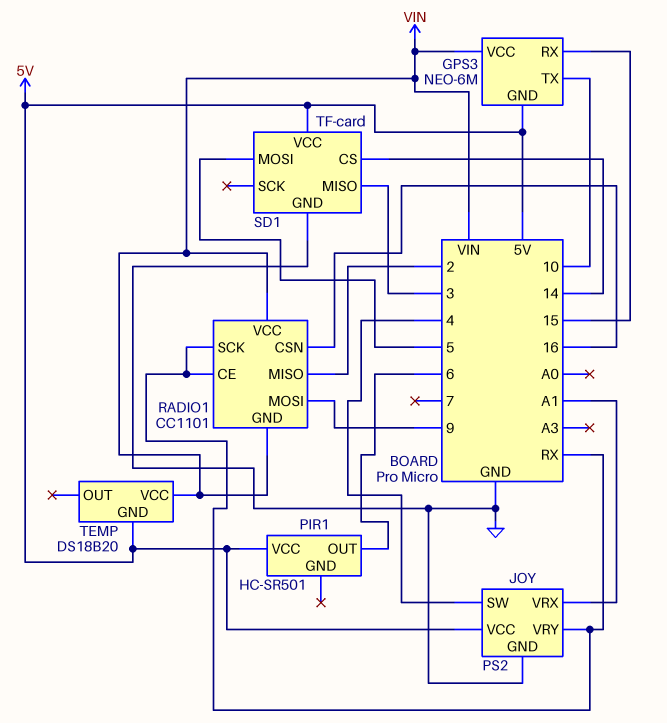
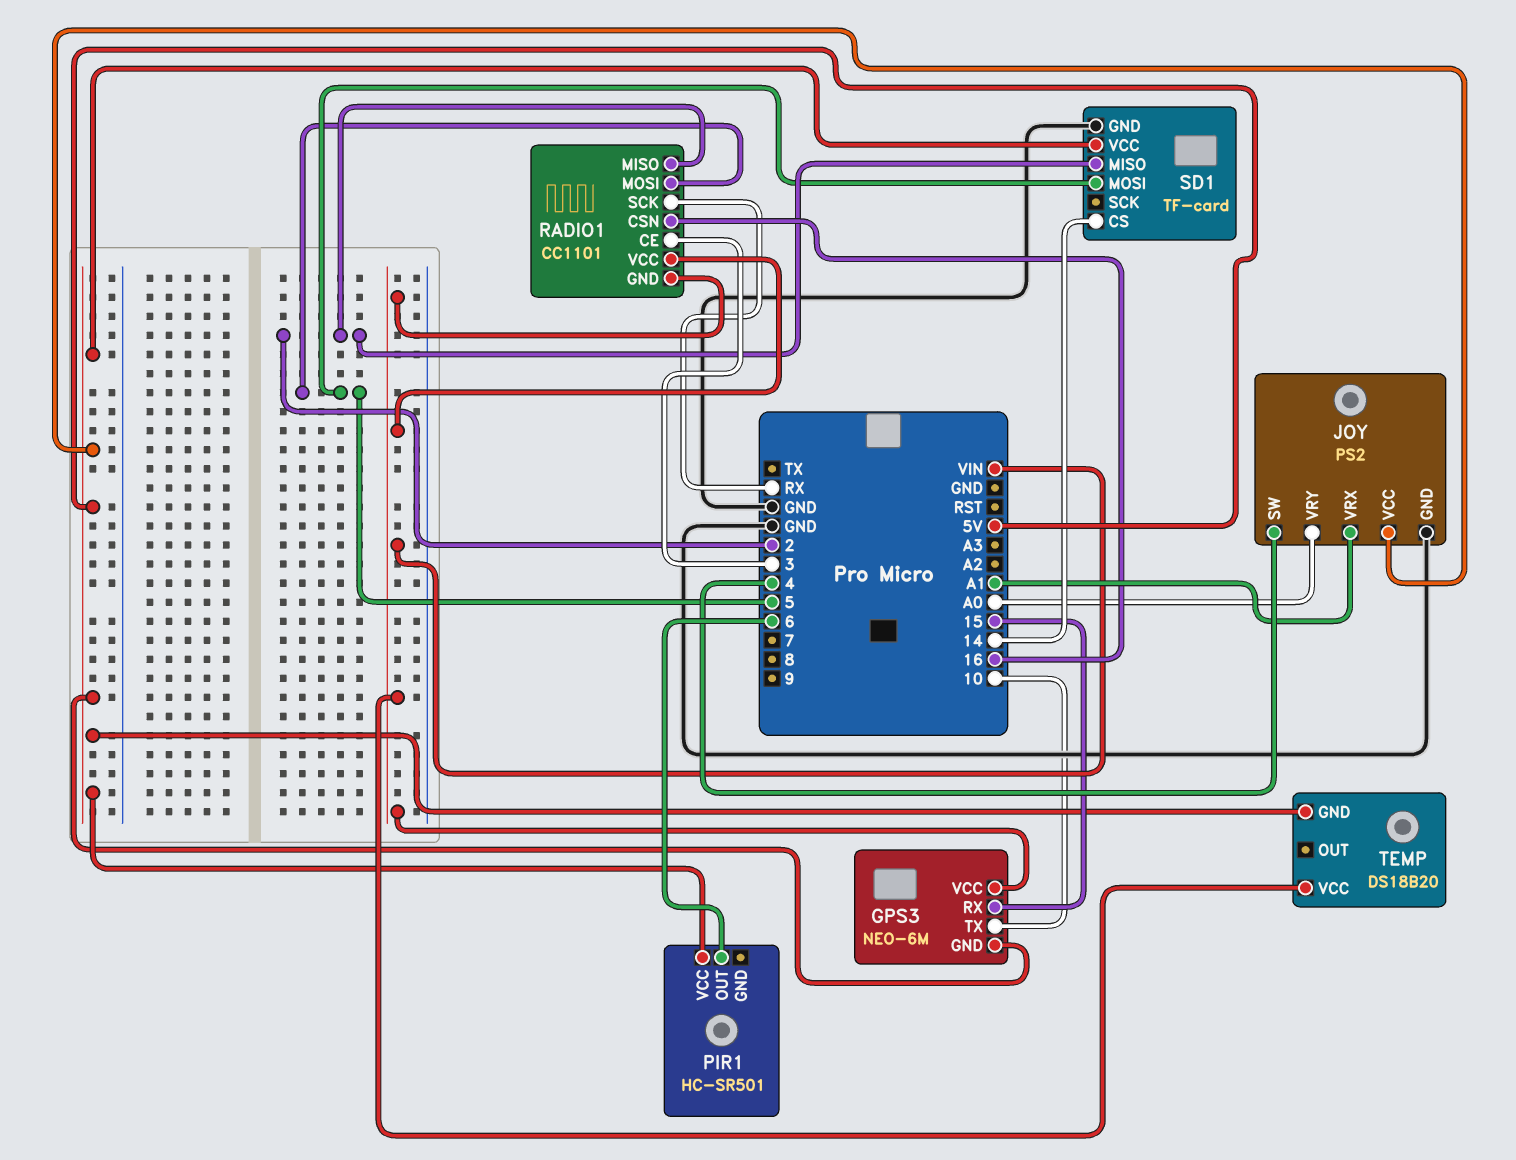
JOY pin VRY: RX -> A0
RADIO1 pin CE: RX -> 3
RADIO1 pin MOSI: 9 -> 5
SD1 pin MISO: 3 -> 2

